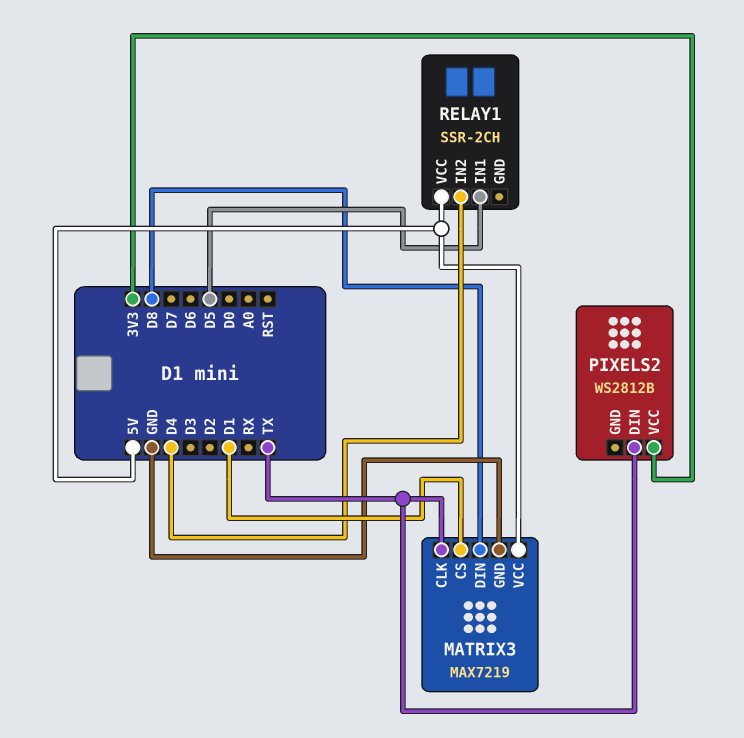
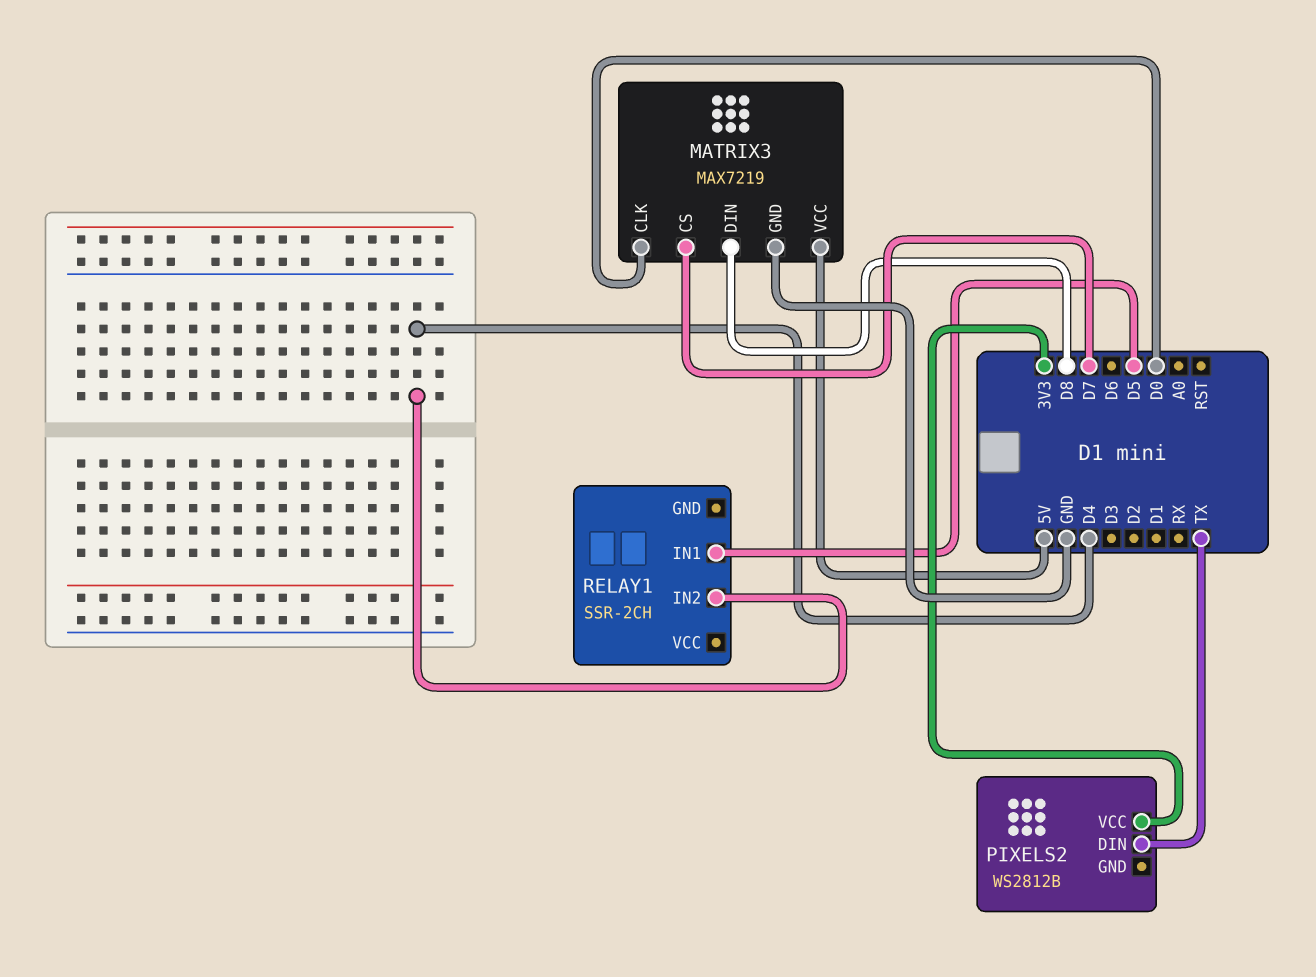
MATRIX3 pin CLK: TX -> D0
MATRIX3 pin CS: D1 -> D7
RELAY1 pin VCC: 5V -> none

